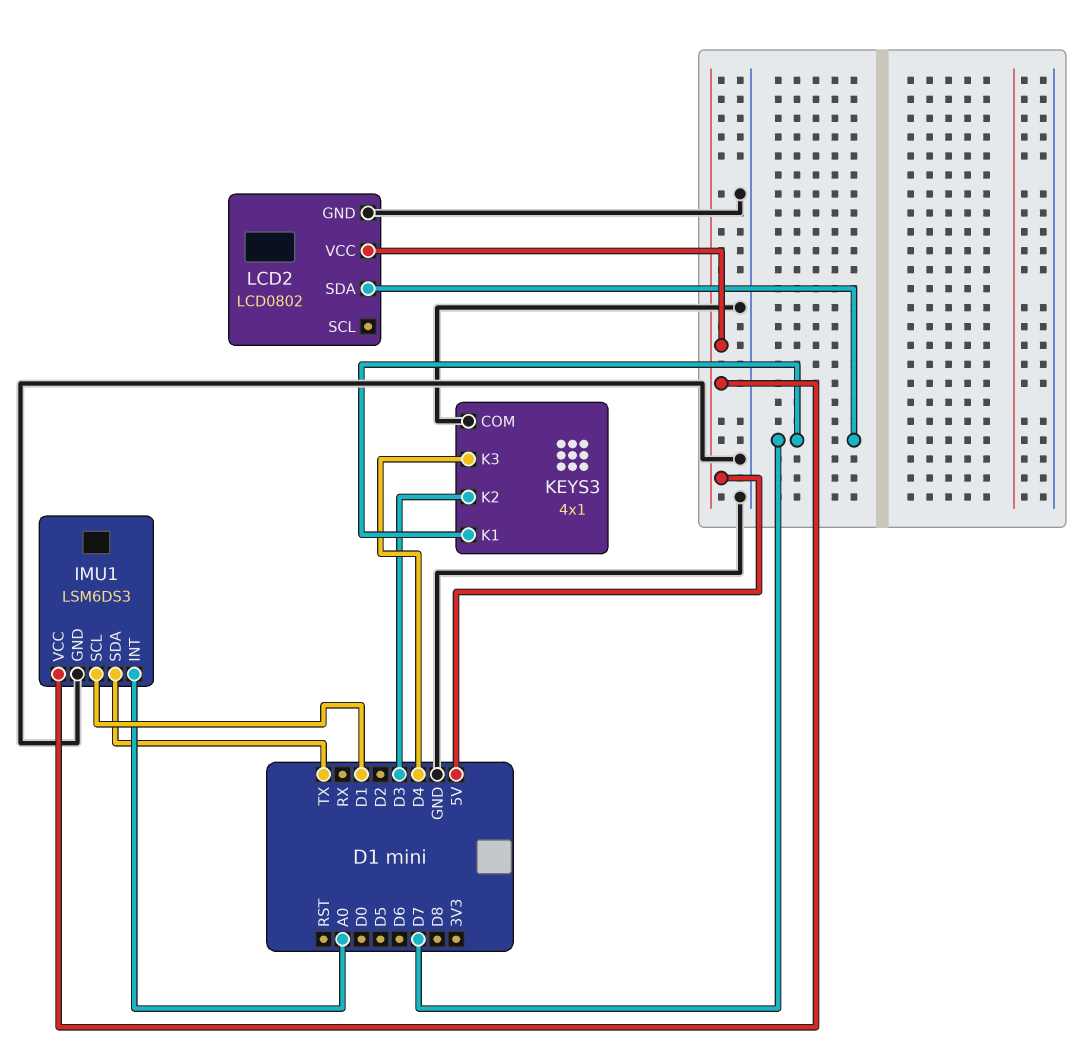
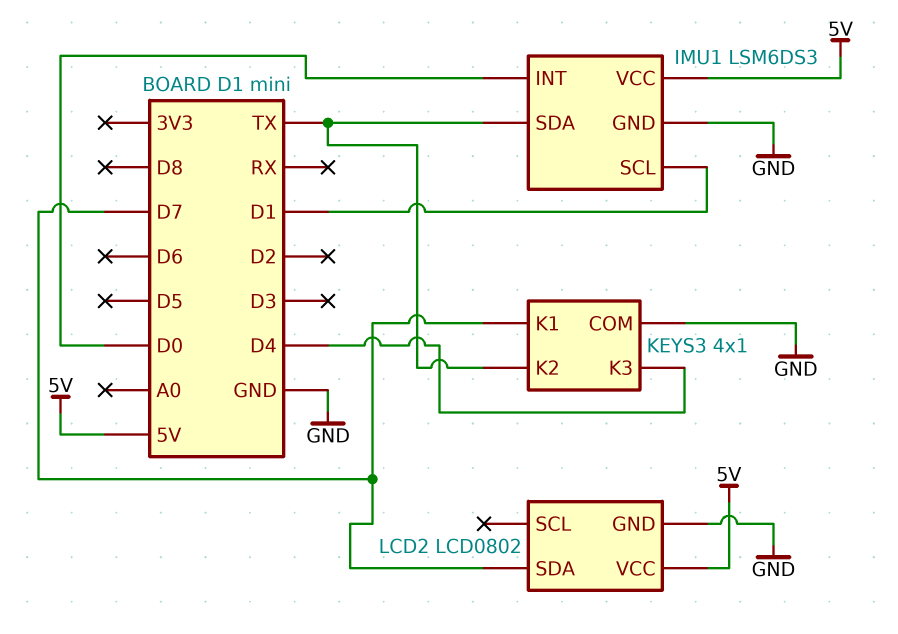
IMU1 pin INT: A0 -> D0
KEYS3 pin K2: D3 -> TX

